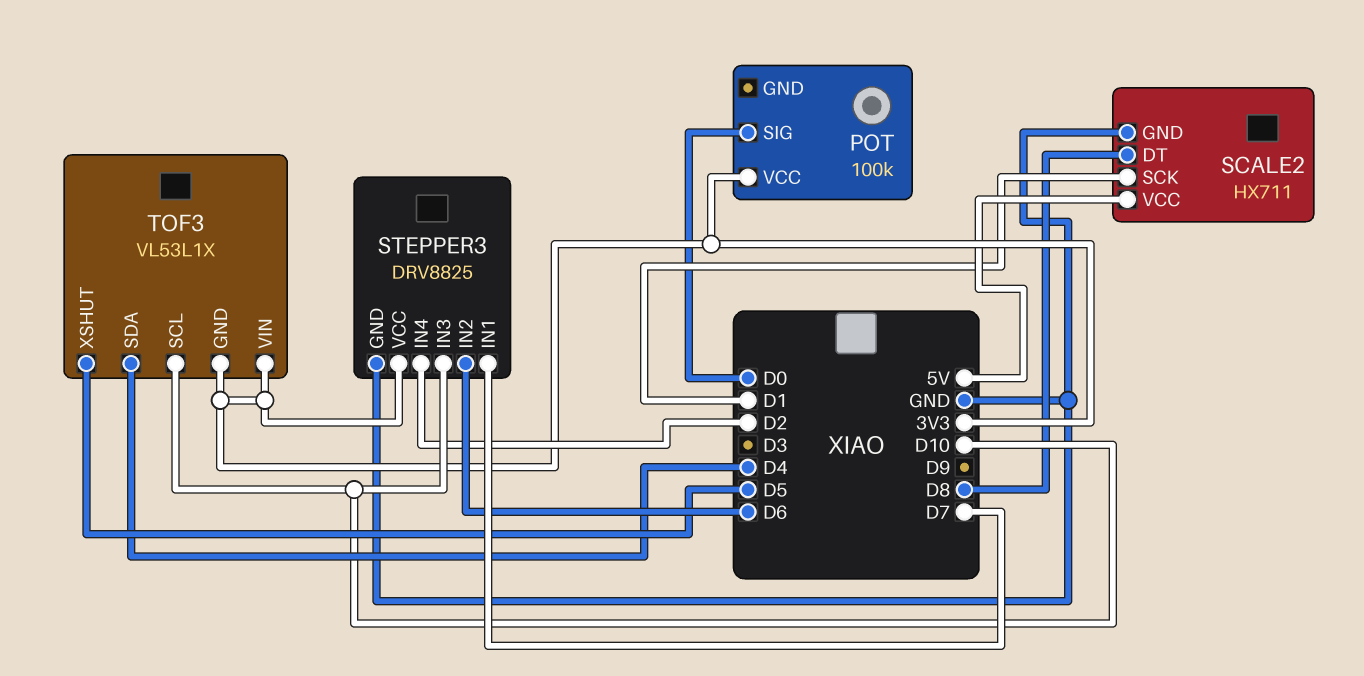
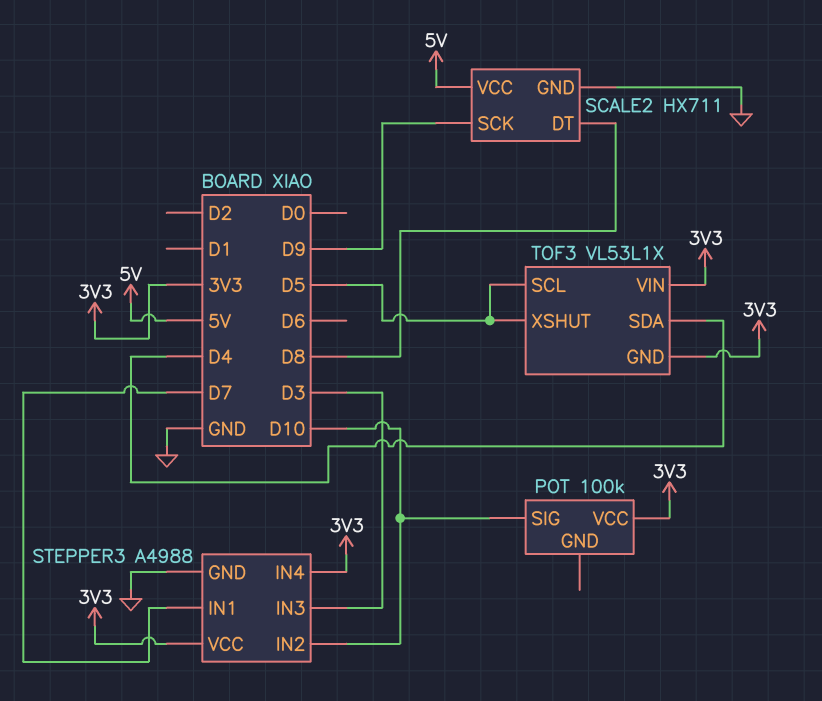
POT pin SIG: D0 -> D10
SCALE2 pin SCK: D1 -> D9
STEPPER3: DRV8825 -> A4988
STEPPER3 pin IN2: D6 -> D10
STEPPER3 pin IN3: D10 -> D3
STEPPER3 pin IN4: D2 -> 3V3
TOF3 pin SCL: D10 -> D5

